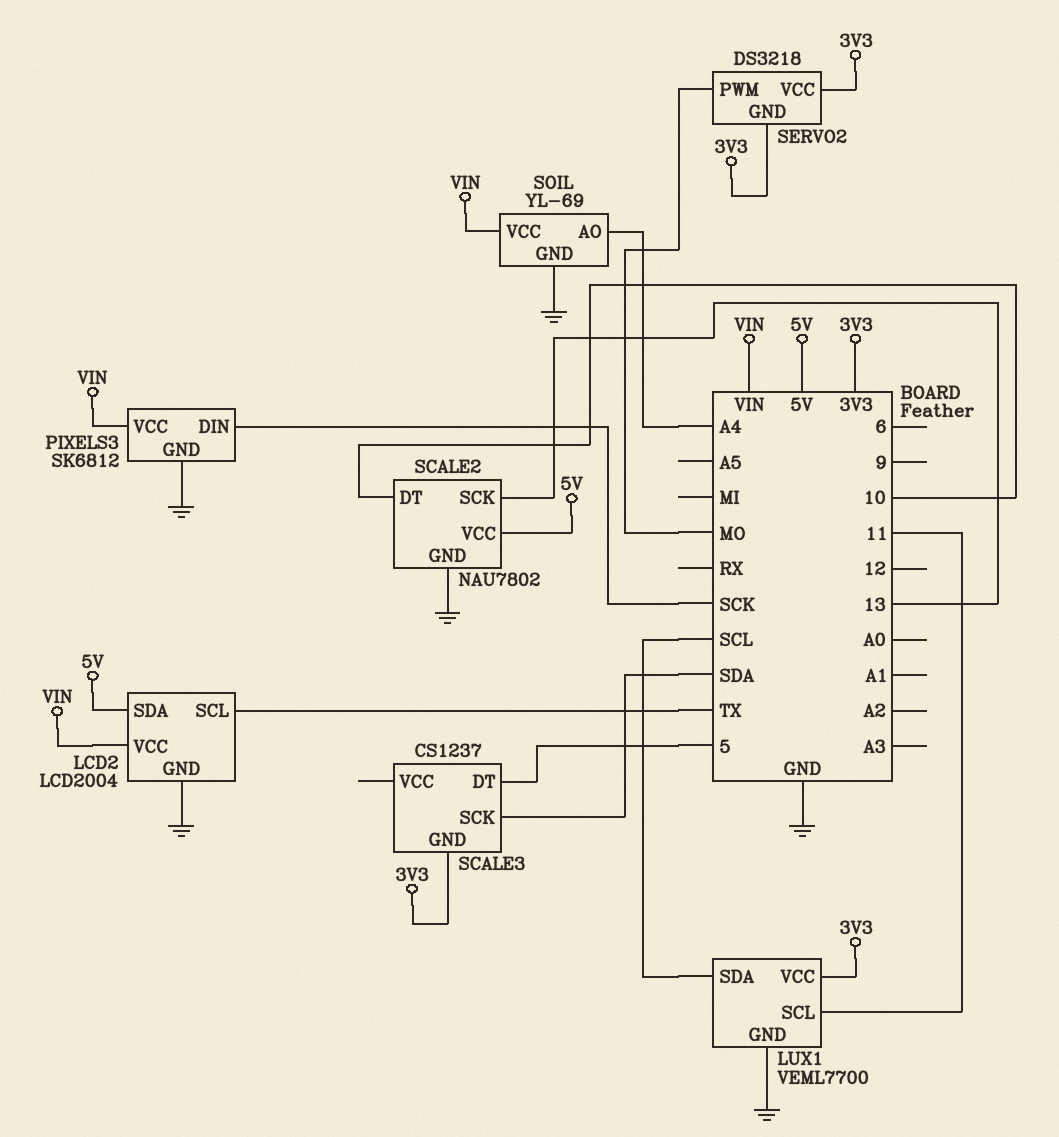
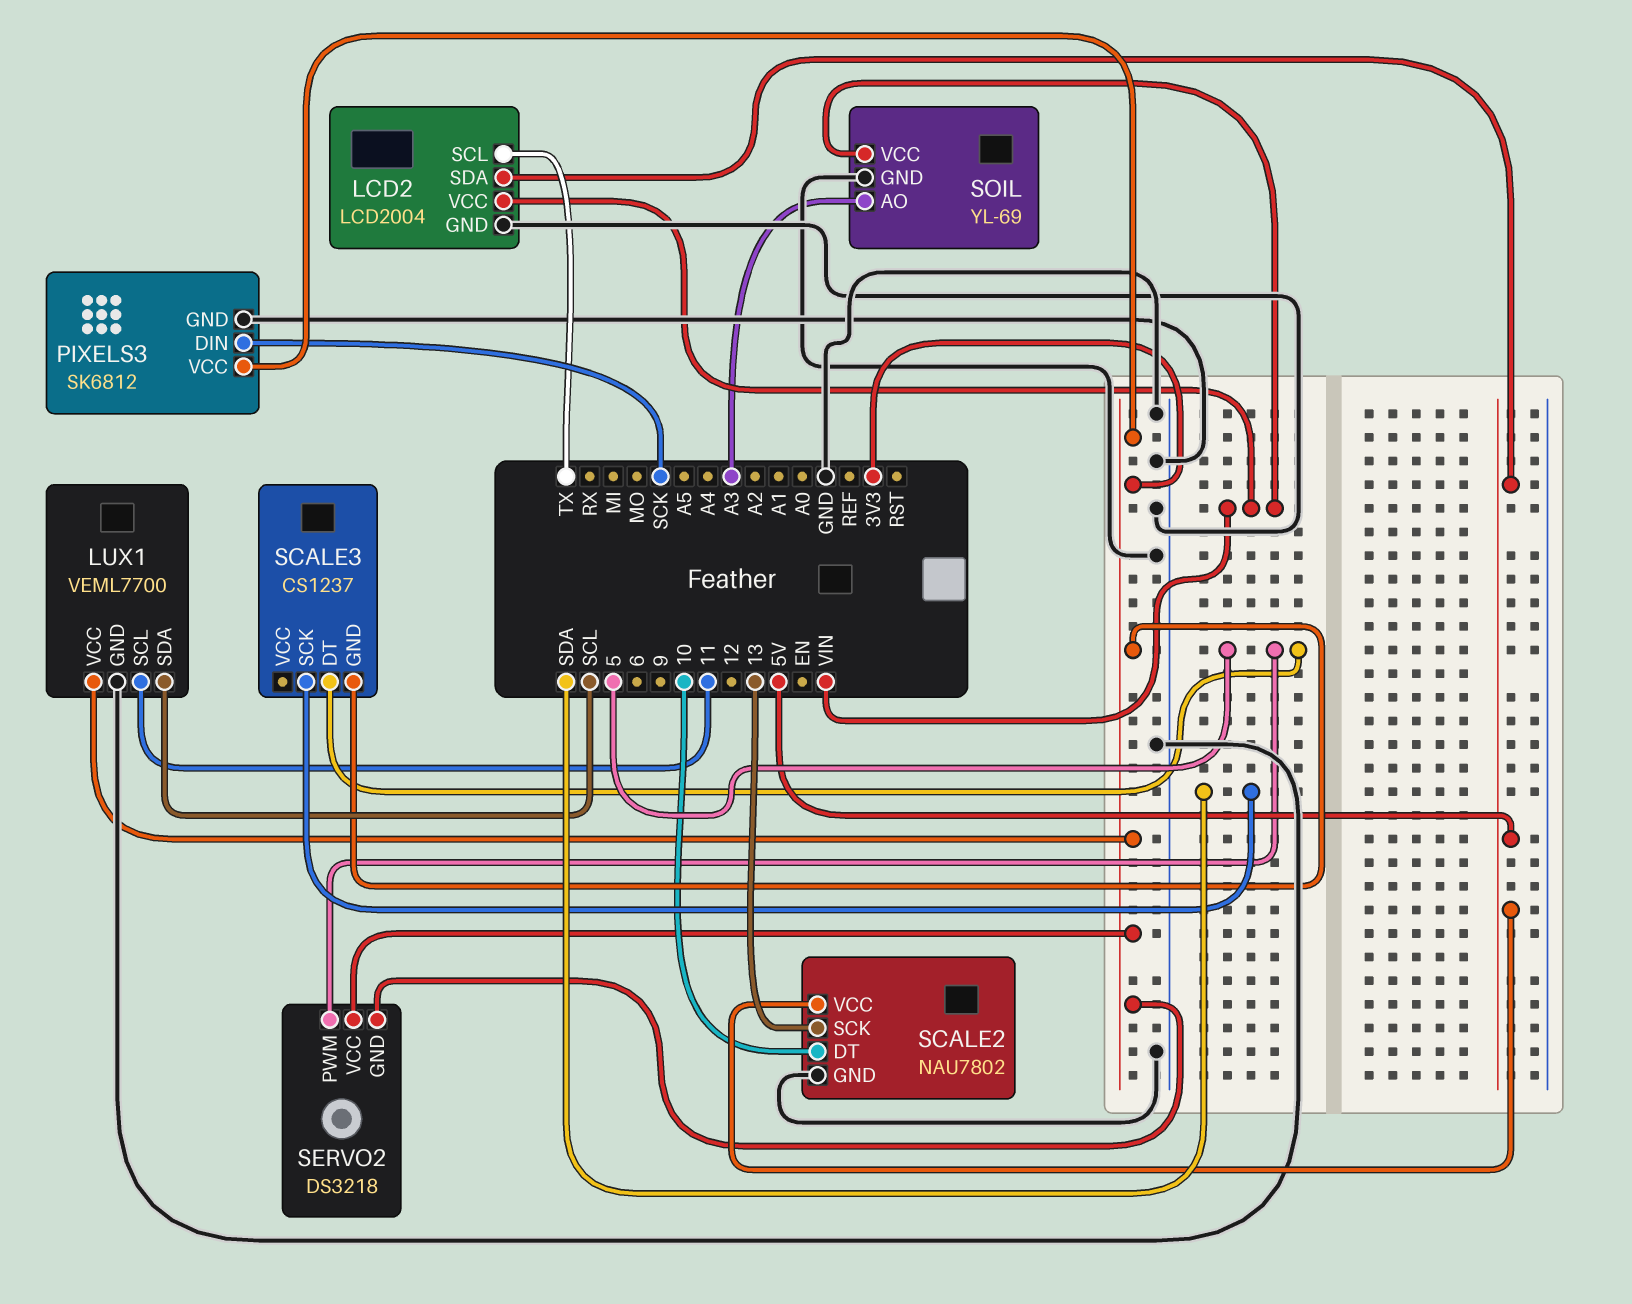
PIXELS3 pin VCC: VIN -> 3V3
SERVO2 pin PWM: MO -> 5
SOIL pin AO: A4 -> A3

